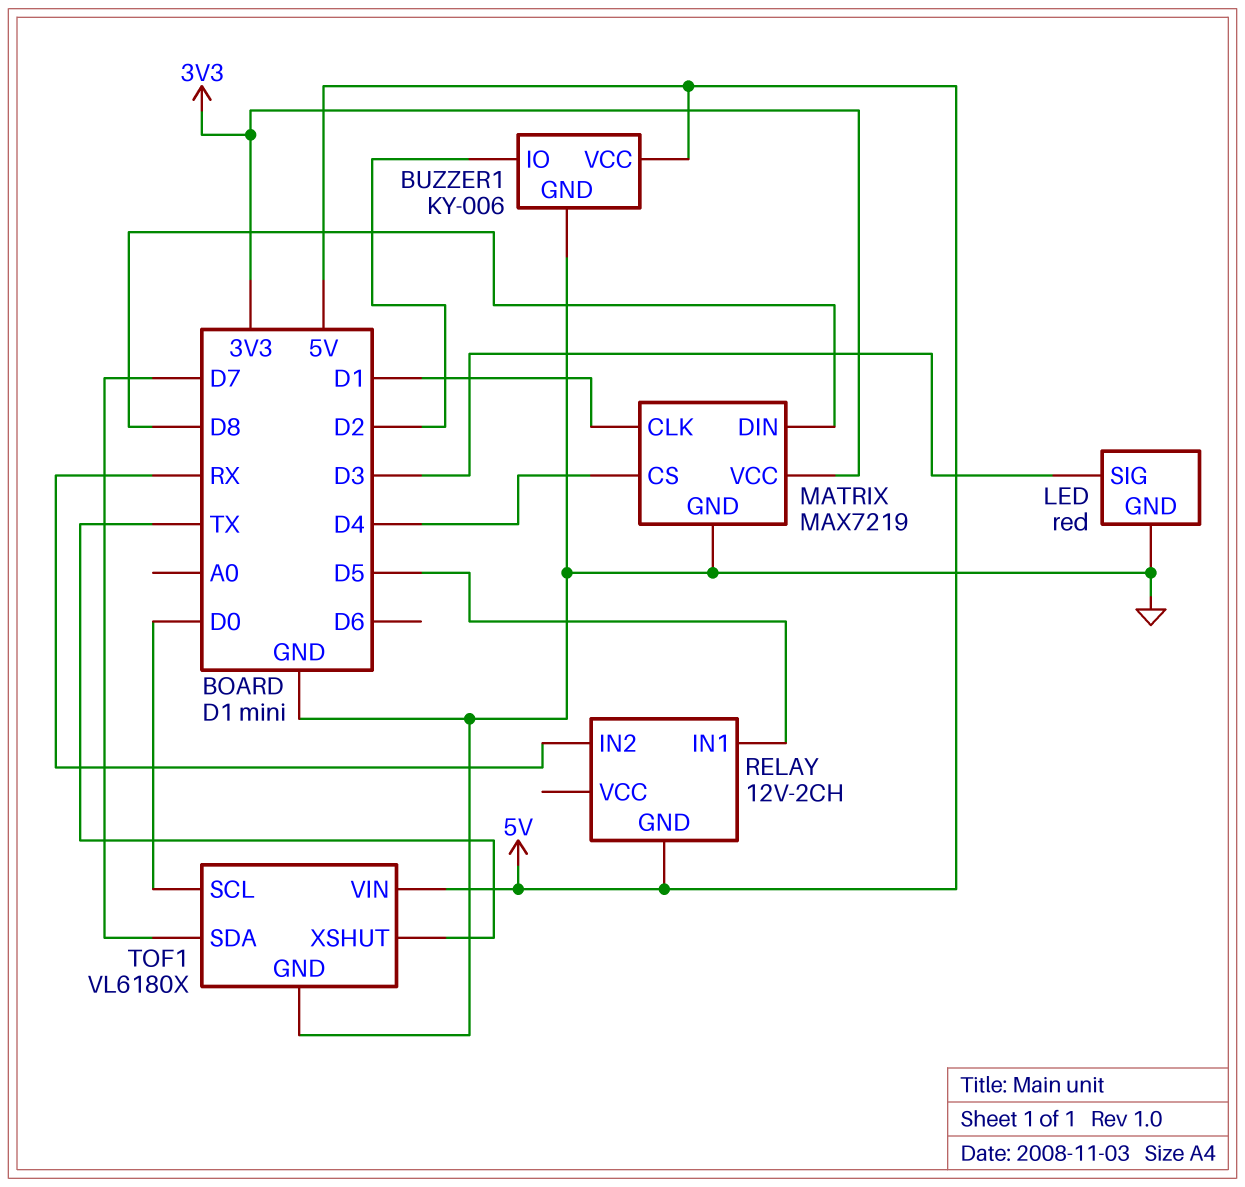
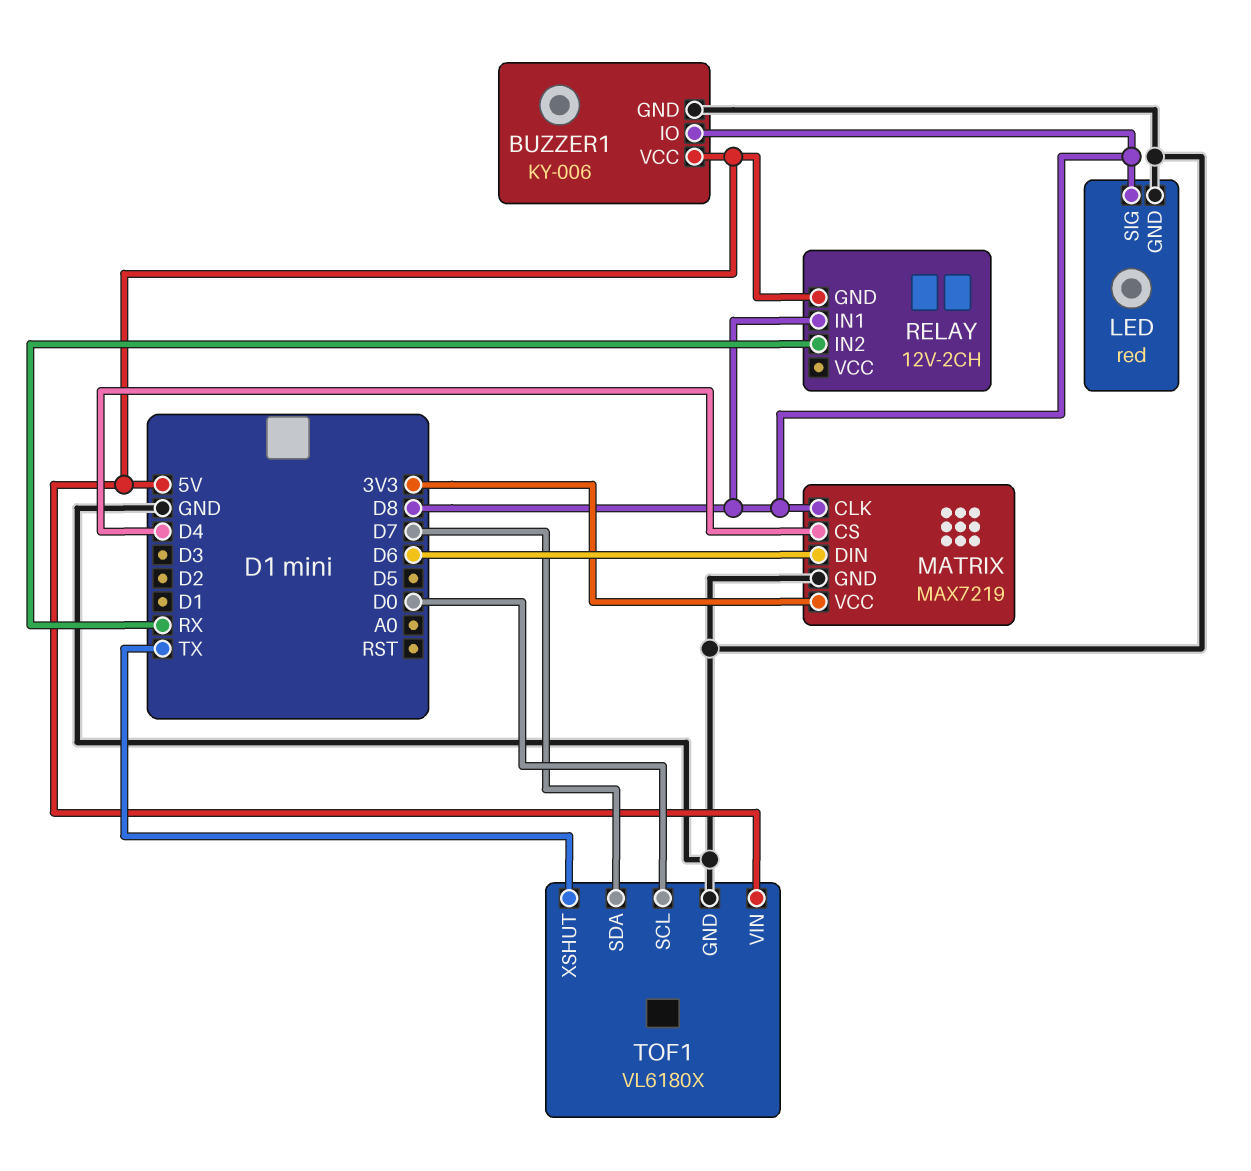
BUZZER1 pin IO: D2 -> D8
LED pin SIG: D3 -> D8
MATRIX pin CLK: D1 -> D8
MATRIX pin DIN: D8 -> D6
RELAY pin IN1: D5 -> D8

